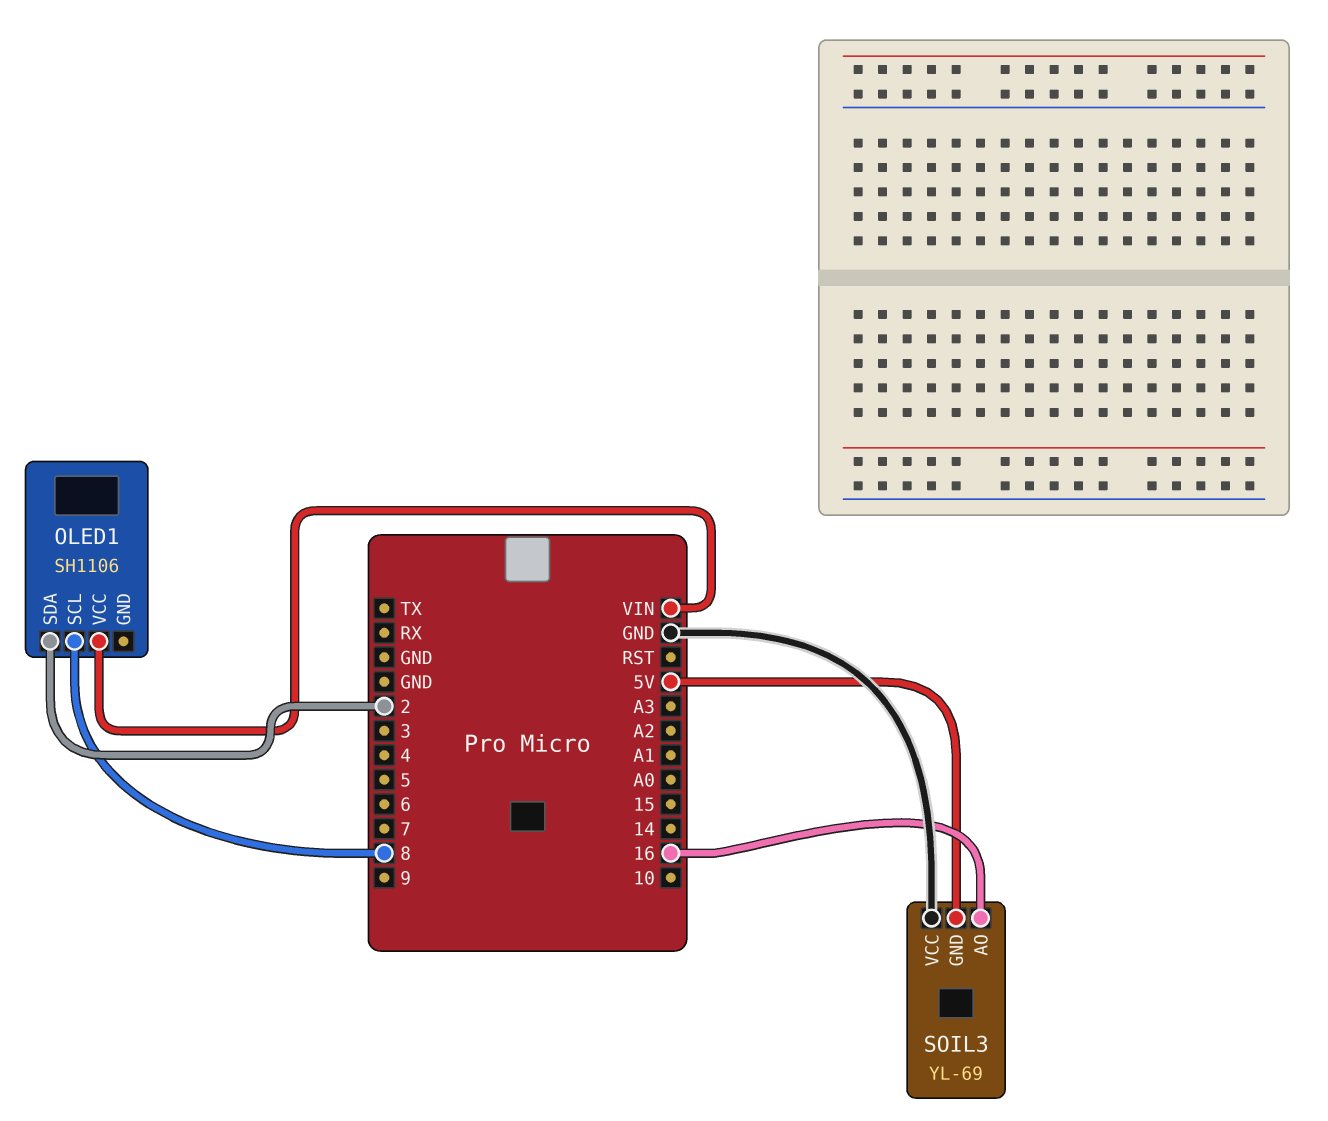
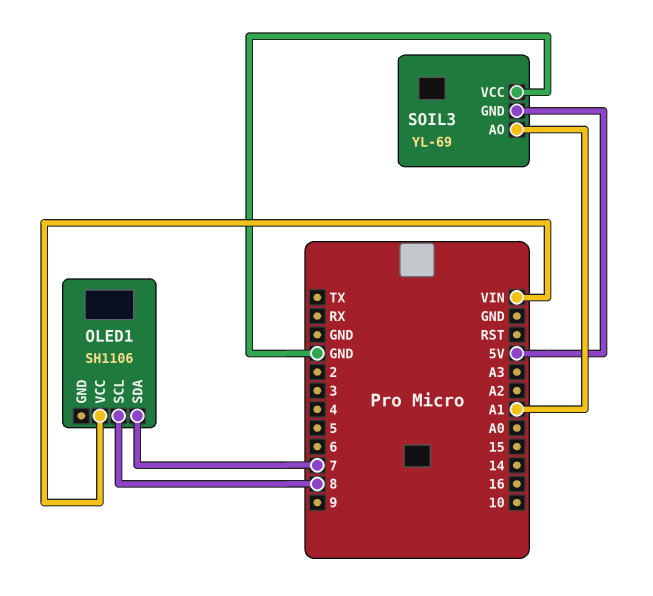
OLED1 pin SDA: 2 -> 7
SOIL3 pin AO: 16 -> A1

